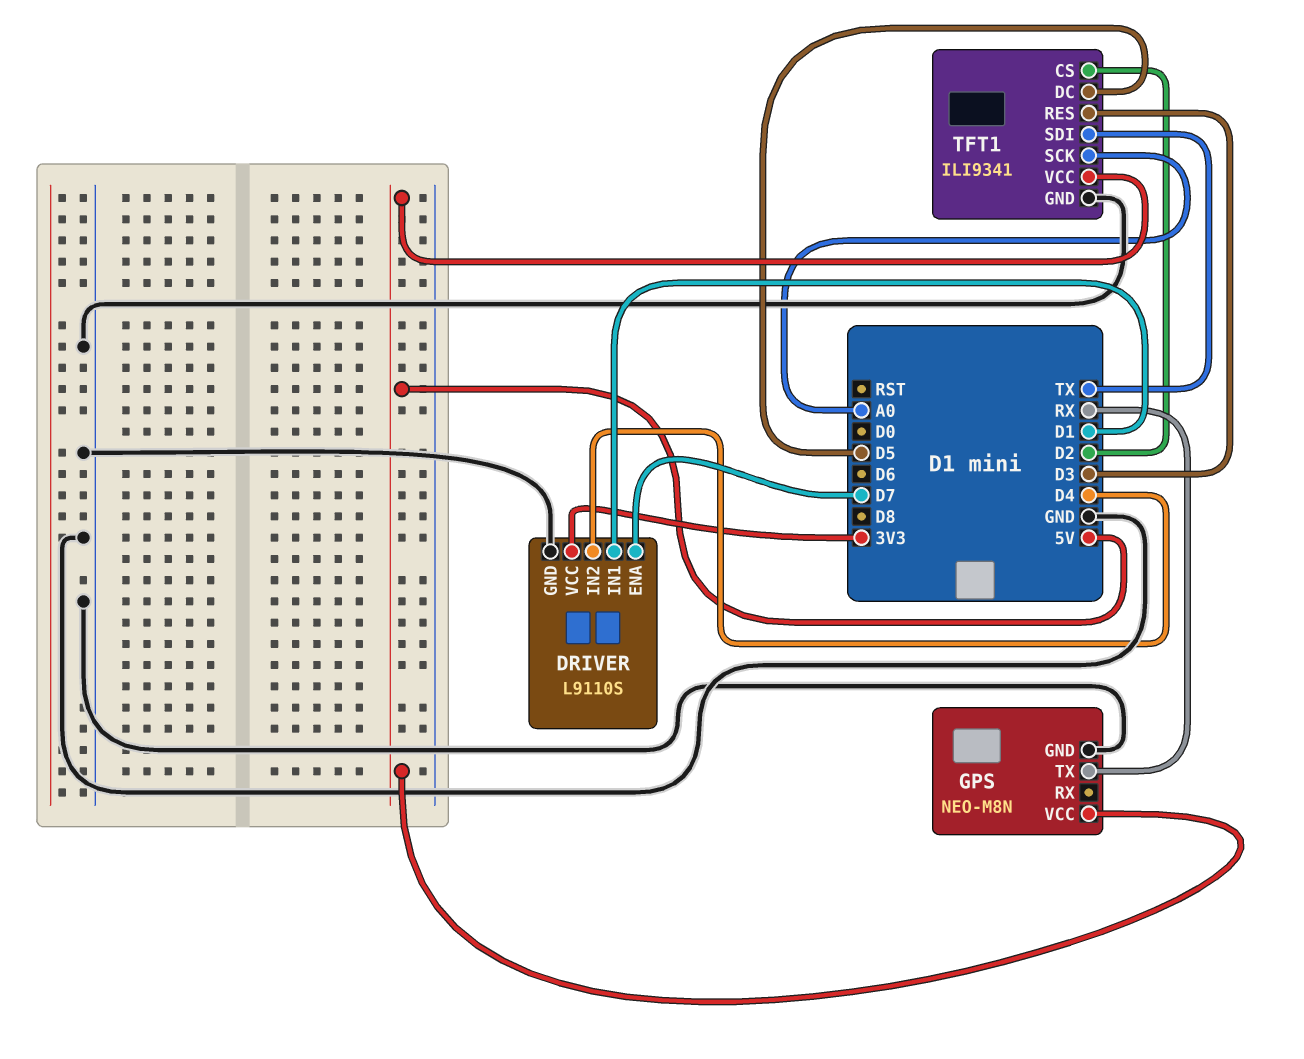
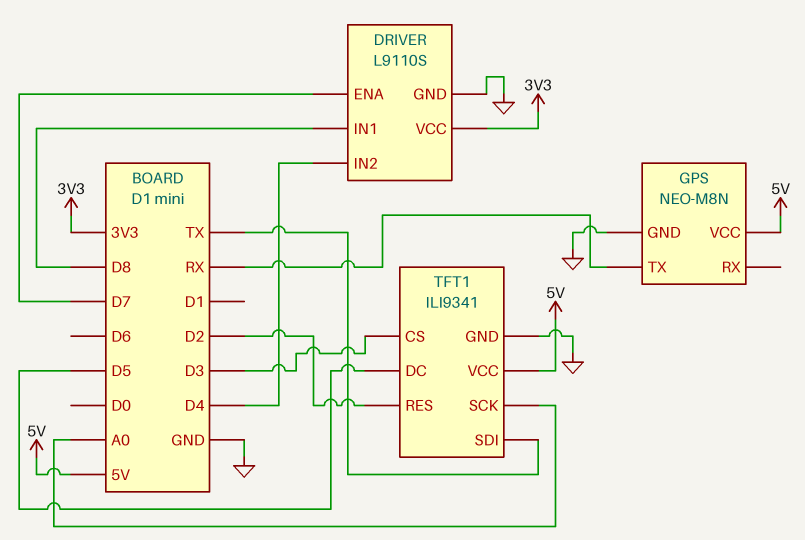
DRIVER pin IN1: D1 -> D8
TFT1 pin CS: D2 -> D3
TFT1 pin RES: D3 -> D2

